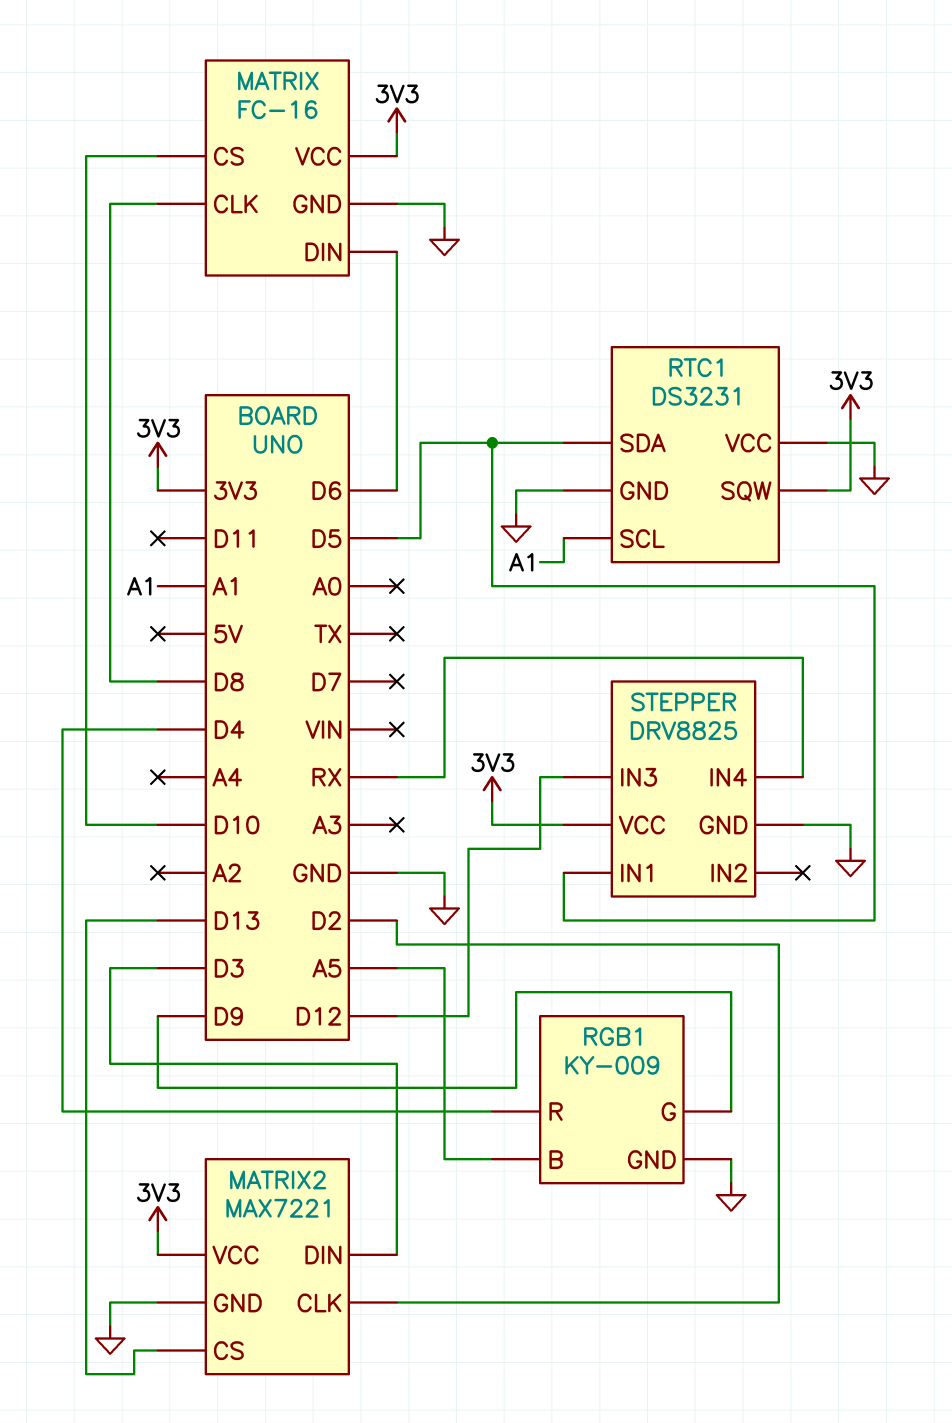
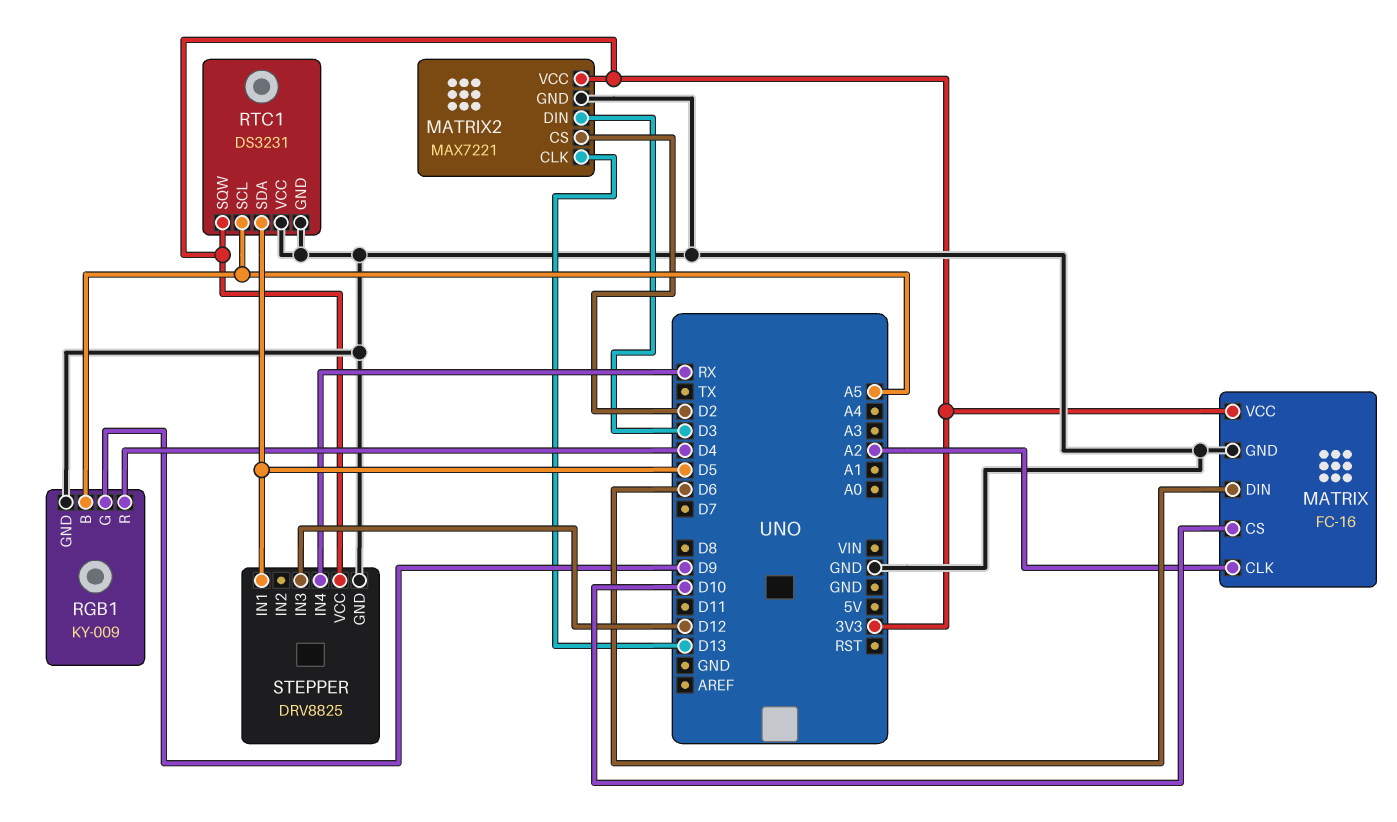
MATRIX pin CLK: D8 -> A2
MATRIX2 pin CLK: D2 -> D13
MATRIX2 pin CS: D13 -> D2
RTC1 pin SCL: A1 -> A5

